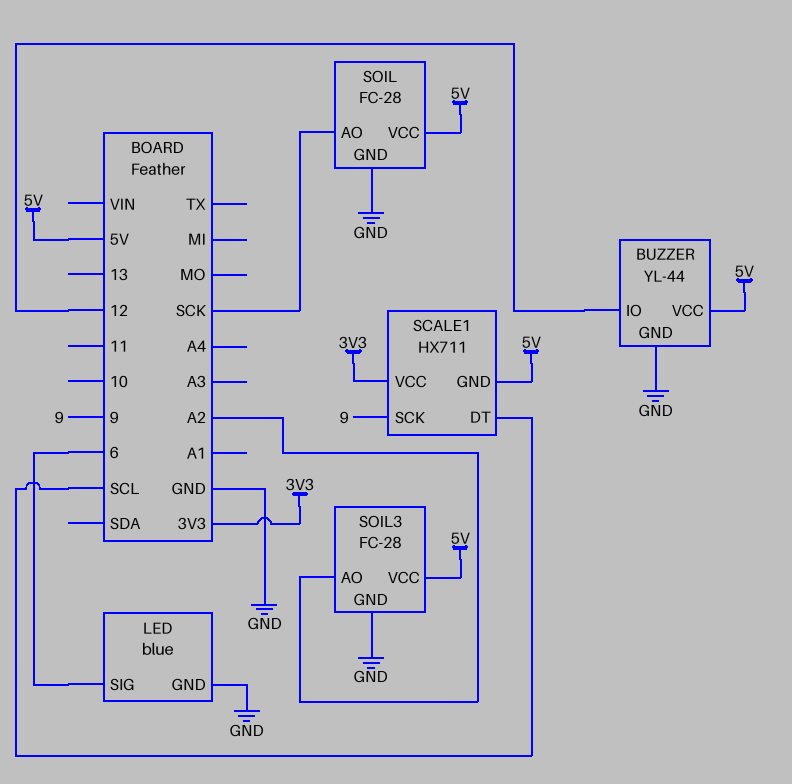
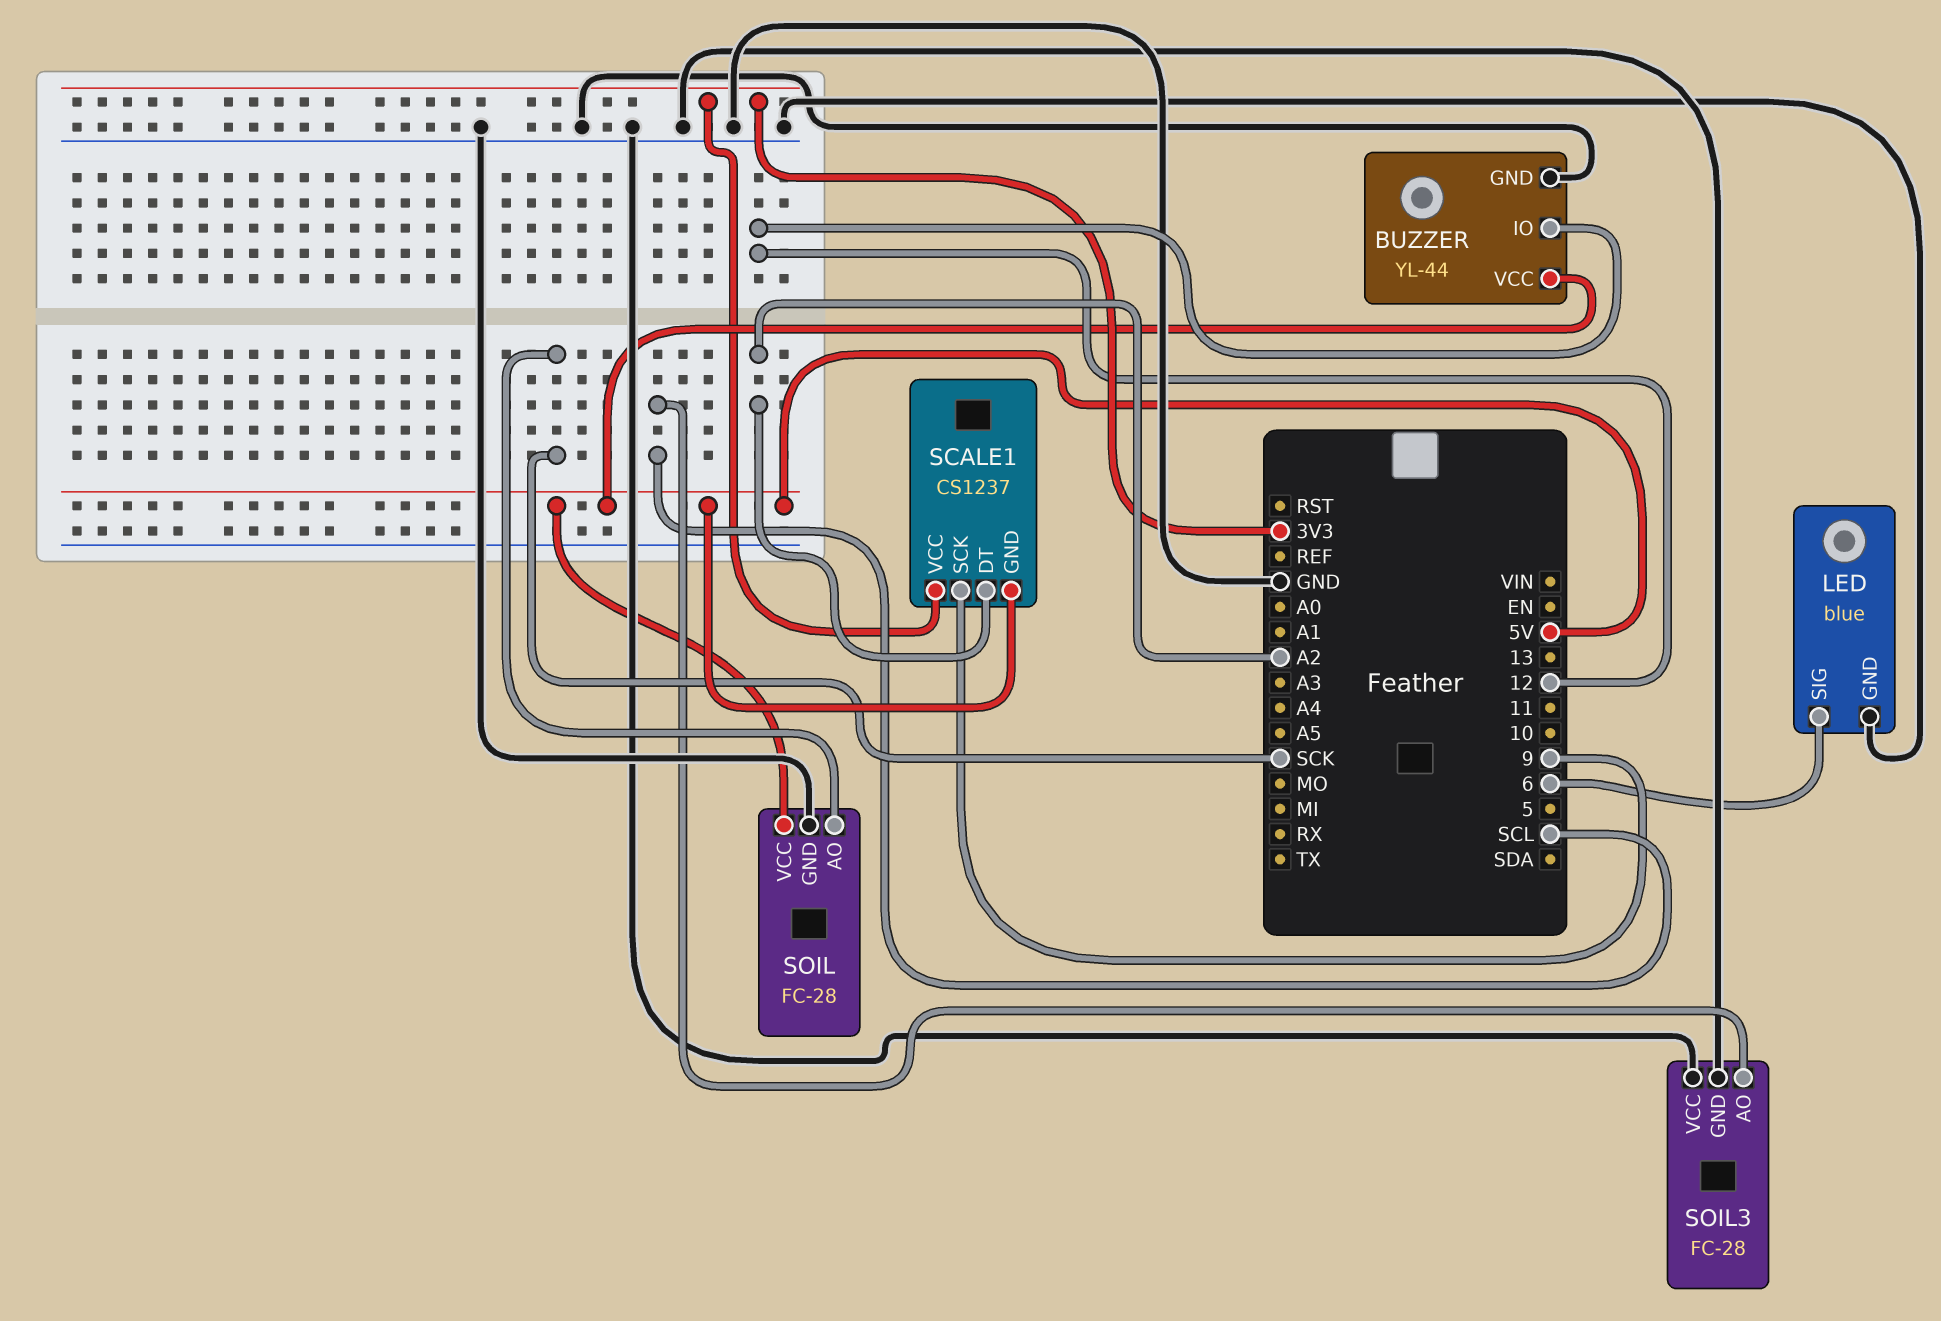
SCALE1: HX711 -> CS1237
SCALE1 pin DT: SCL -> A2
SOIL3 pin AO: A2 -> SCL
SOIL3 pin VCC: 5V -> GND

